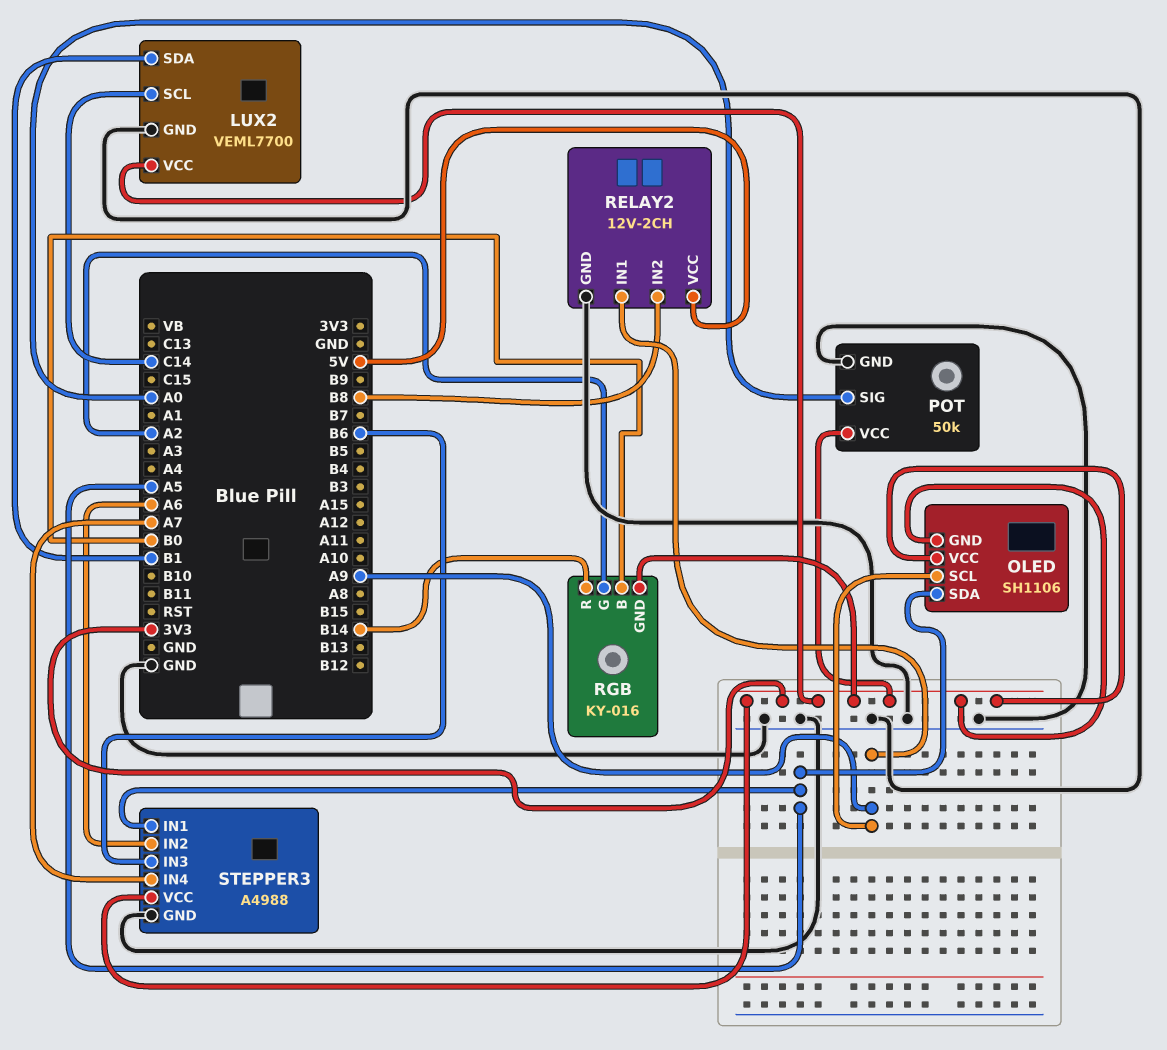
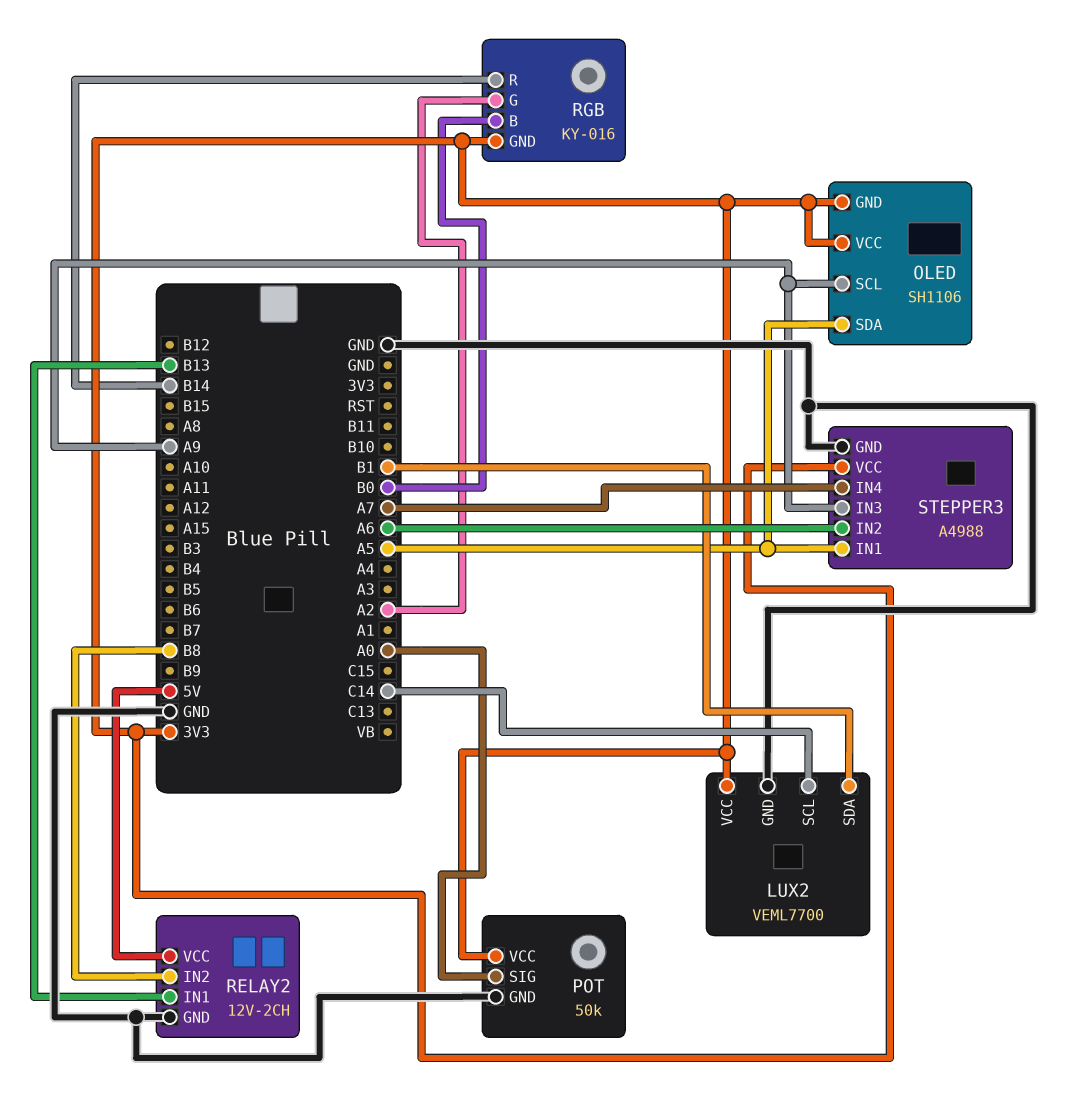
RELAY2 pin IN1: A9 -> B13
STEPPER3 pin IN3: B6 -> A9

